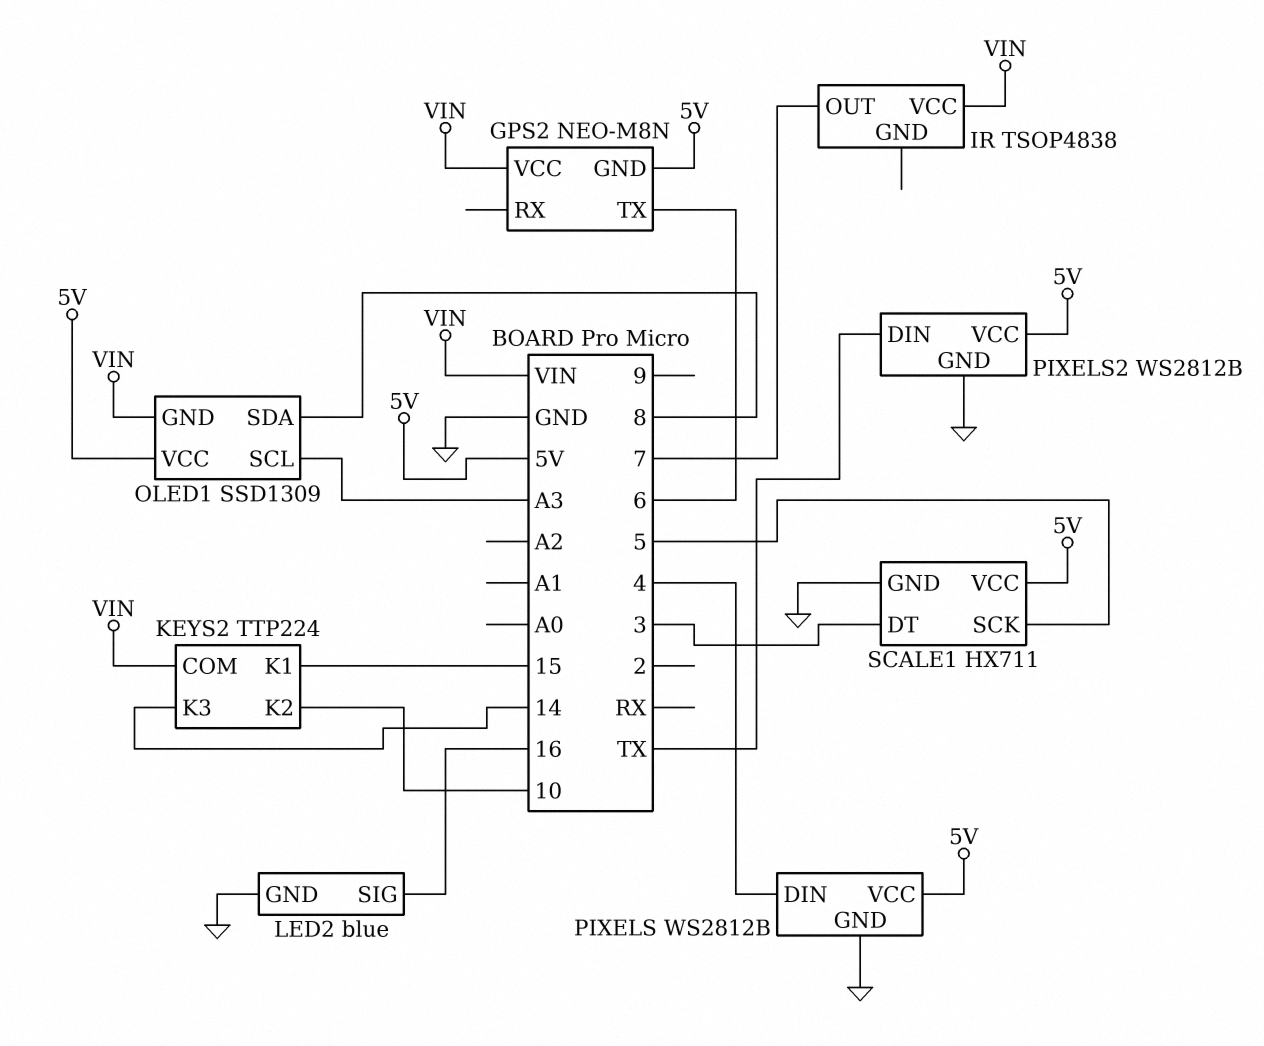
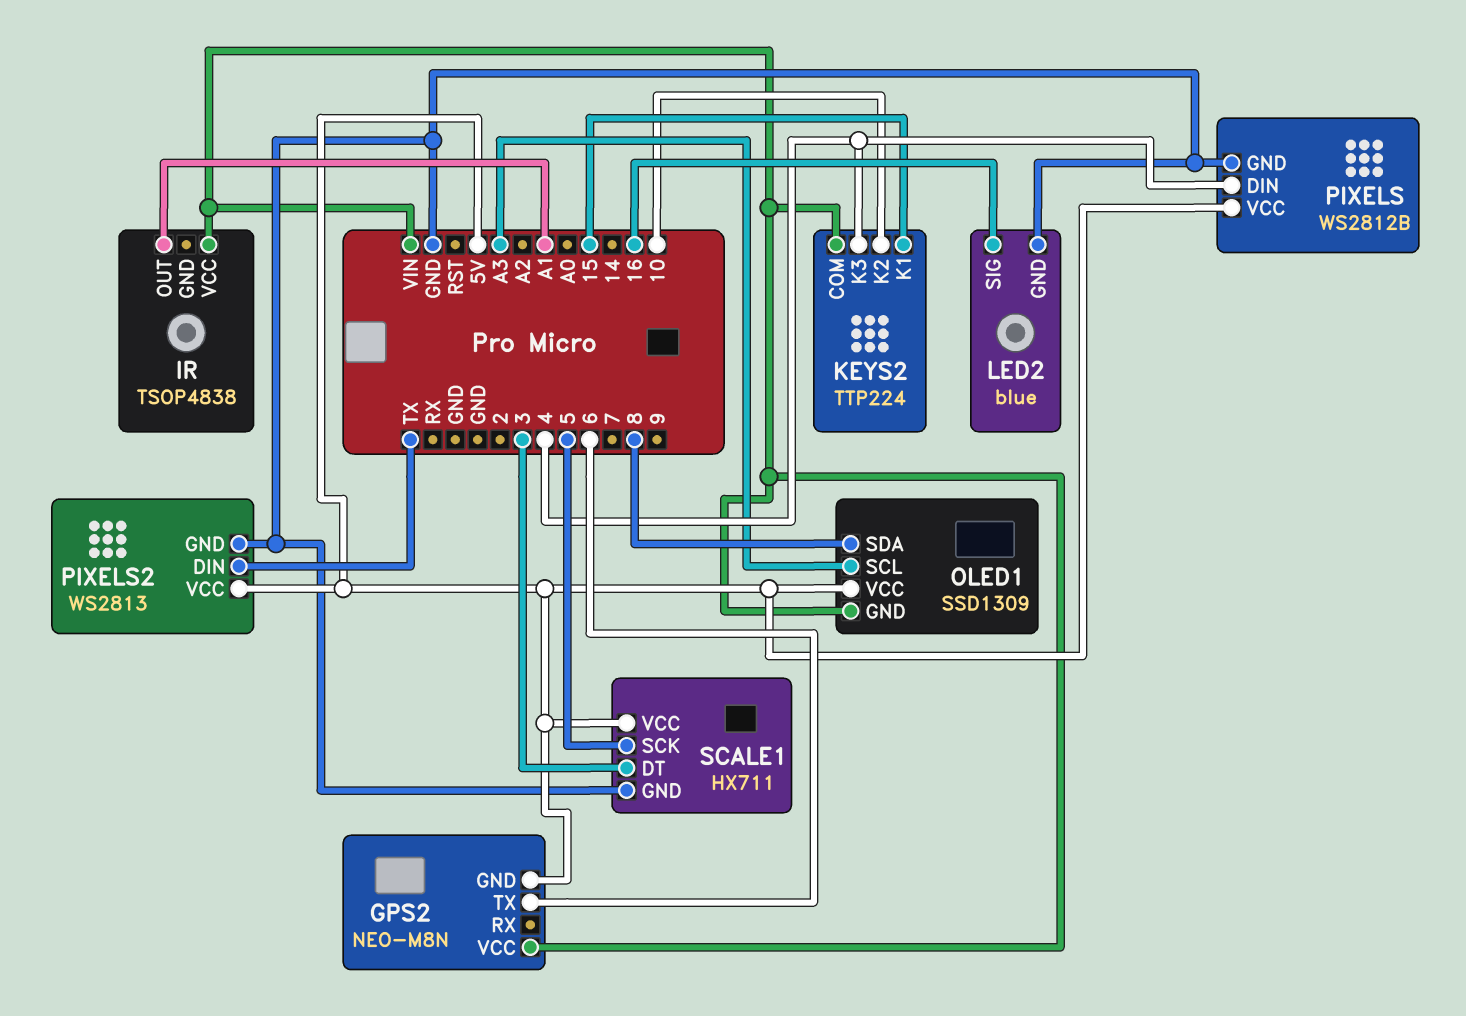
IR pin OUT: 7 -> A1
KEYS2 pin K3: 14 -> 4
PIXELS2: WS2812B -> WS2813

